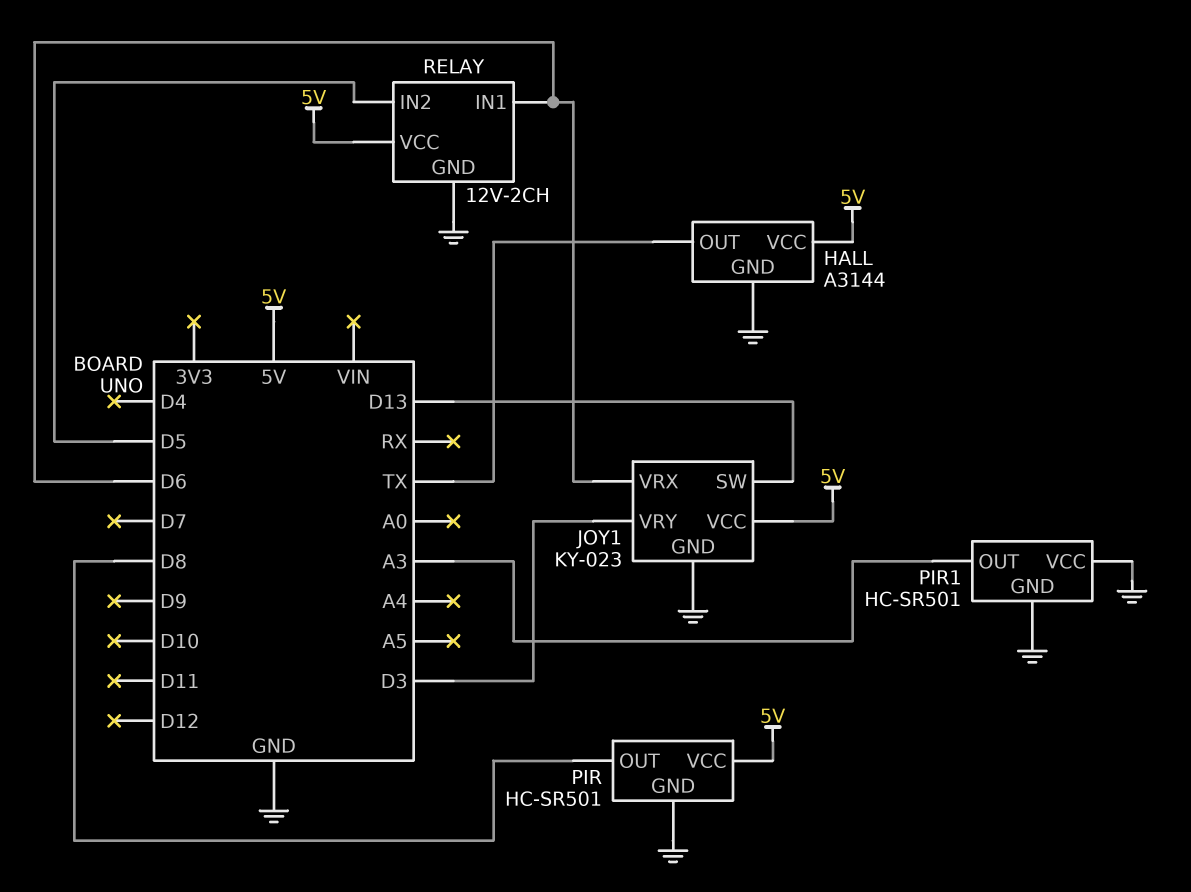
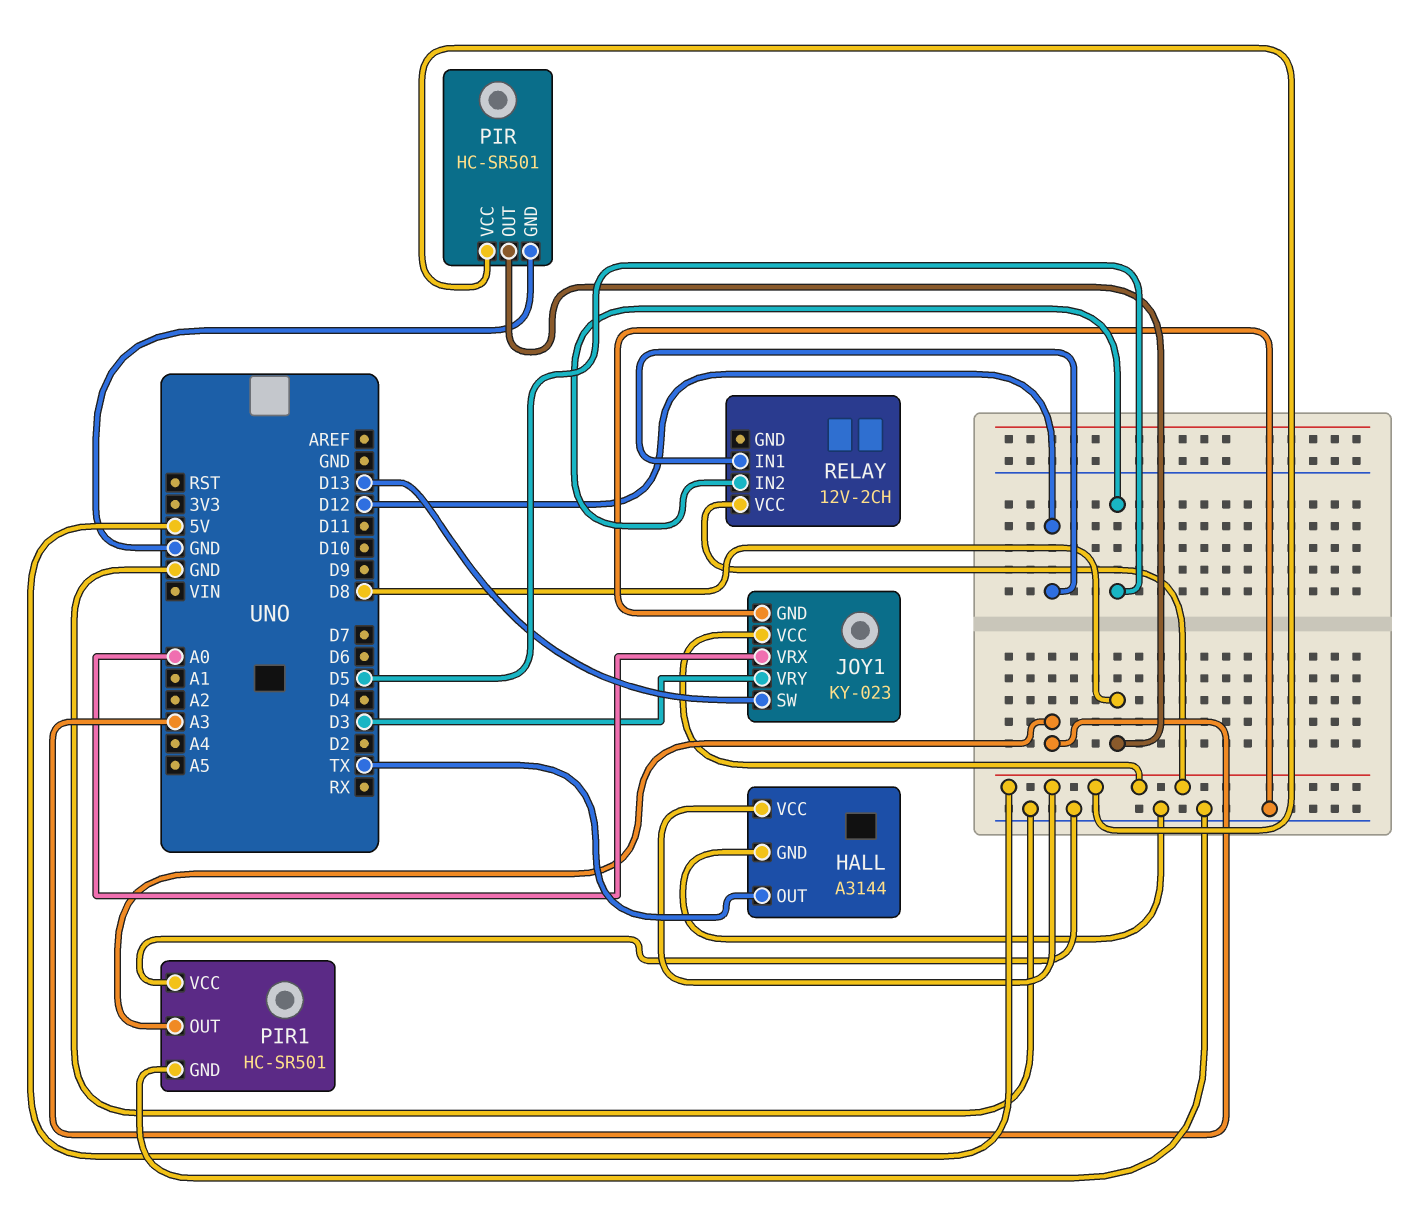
JOY1 pin VRX: D6 -> A0
RELAY pin GND: GND -> none
RELAY pin IN1: D6 -> D12

